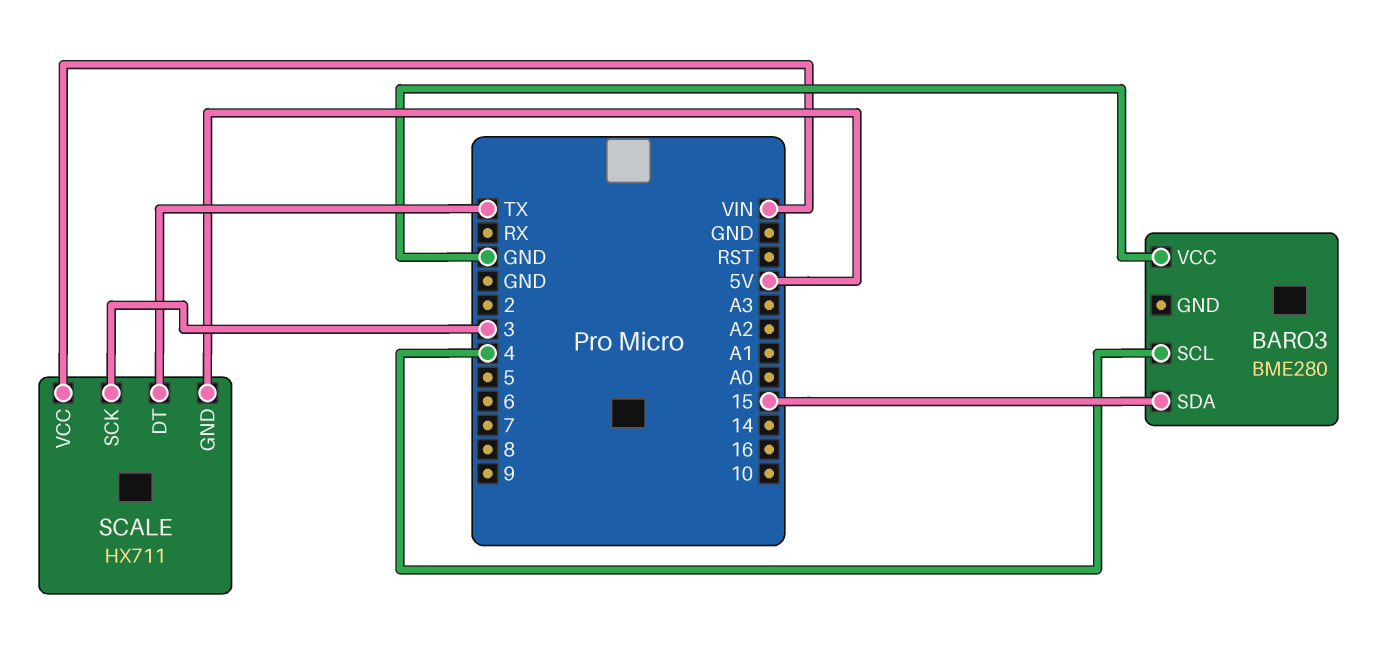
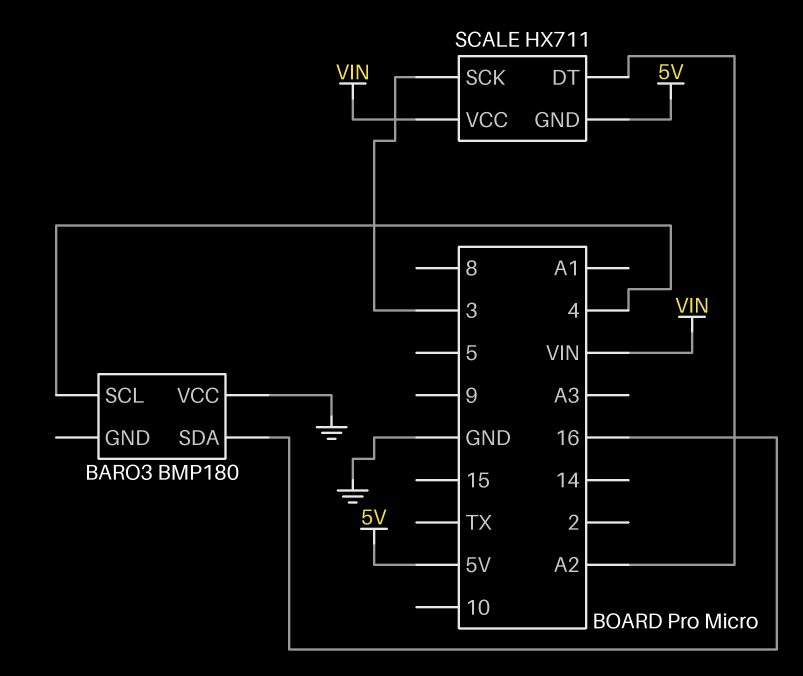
BARO3: BME280 -> BMP180
BARO3 pin SDA: 15 -> 16
SCALE pin DT: TX -> A2

